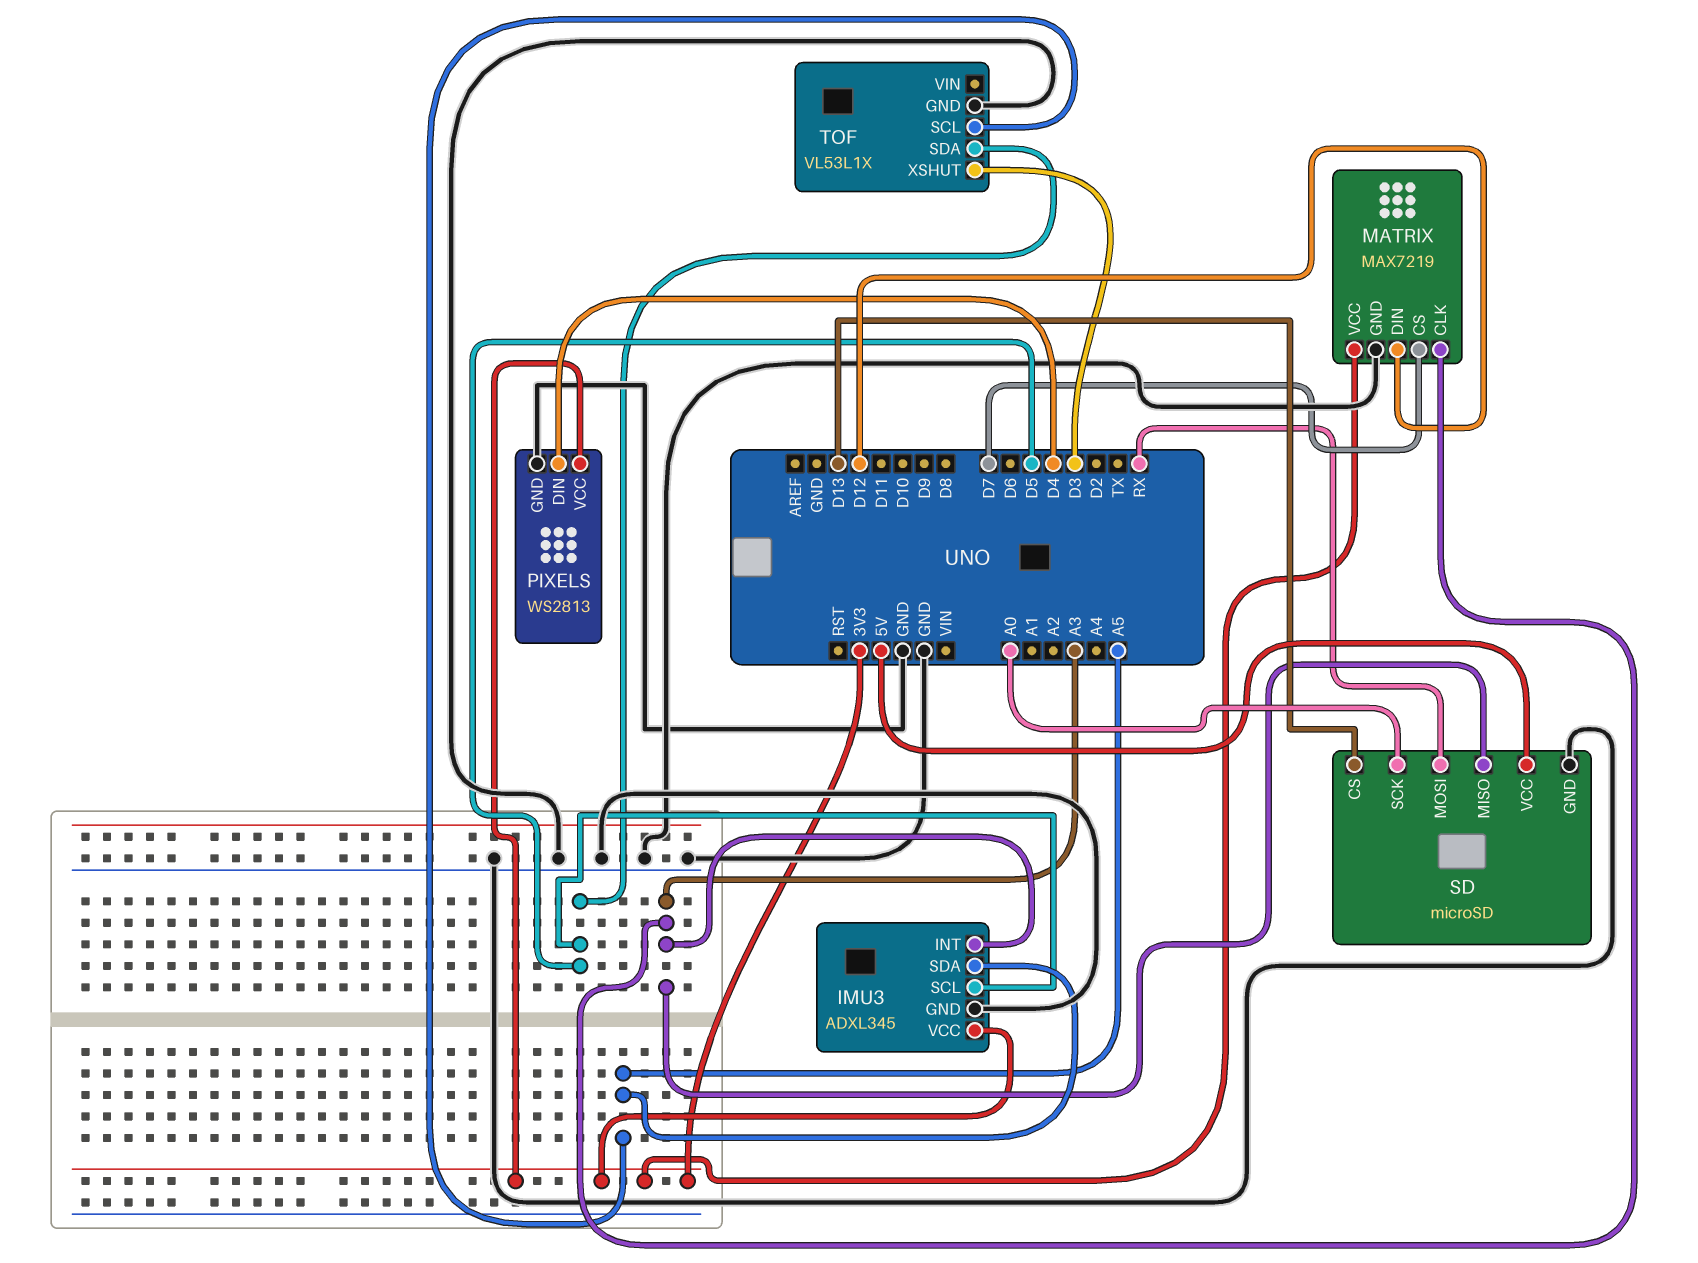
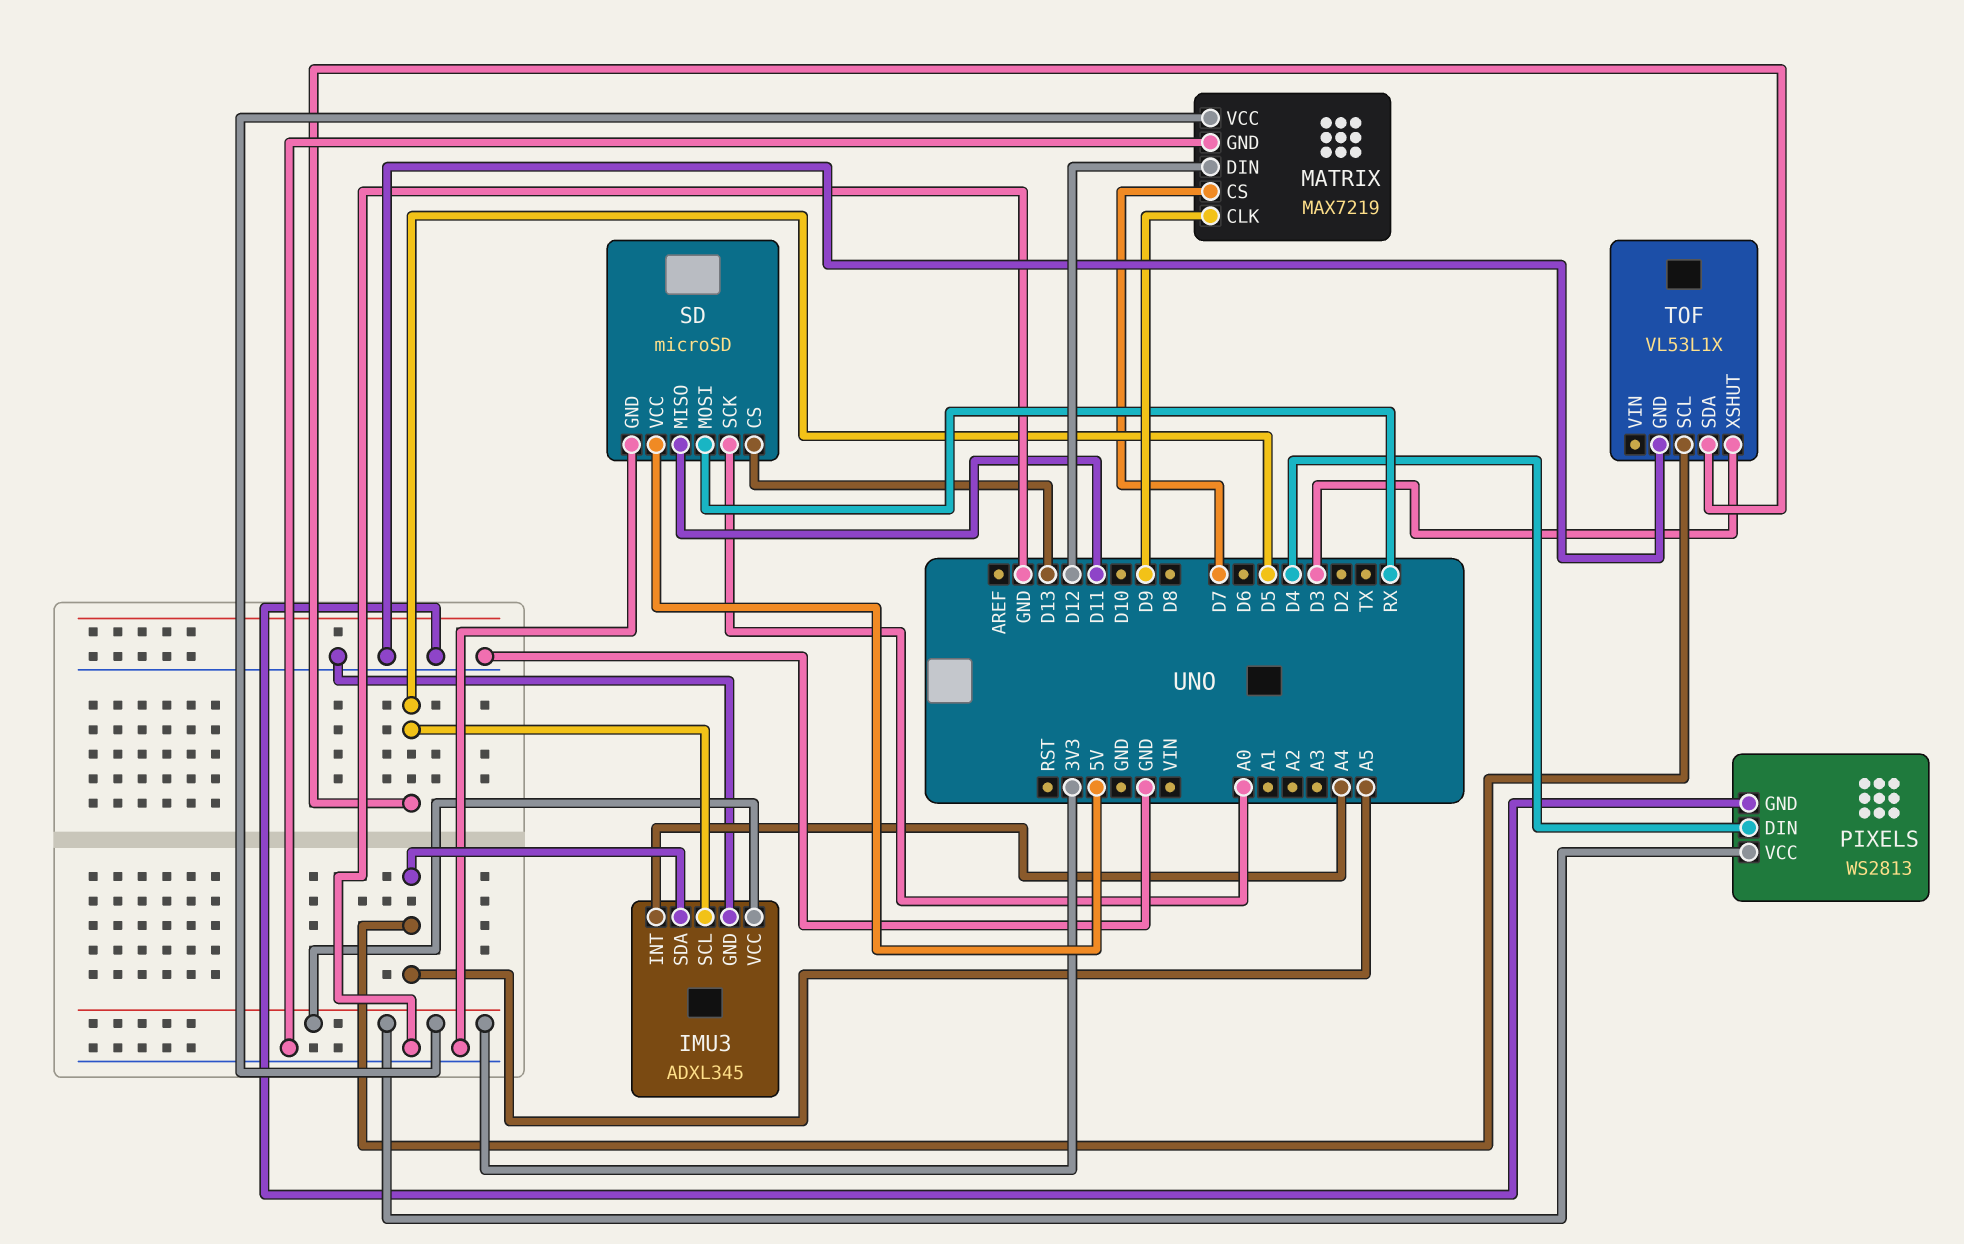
IMU3 pin INT: A3 -> A4
MATRIX pin CLK: A3 -> D9
SD pin MISO: A3 -> D11

